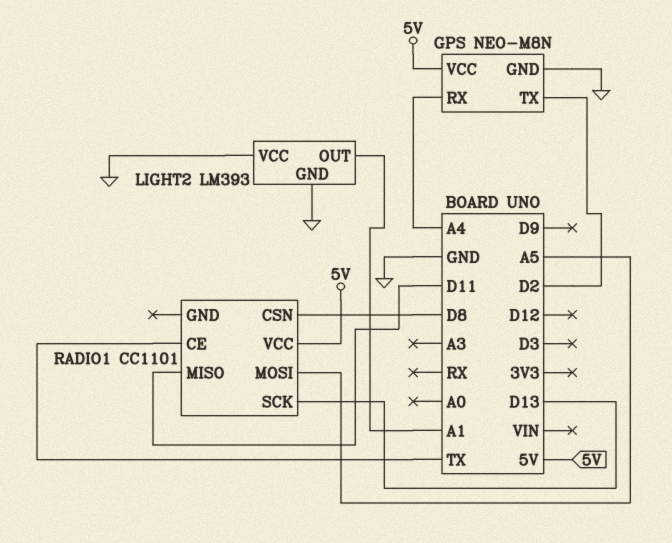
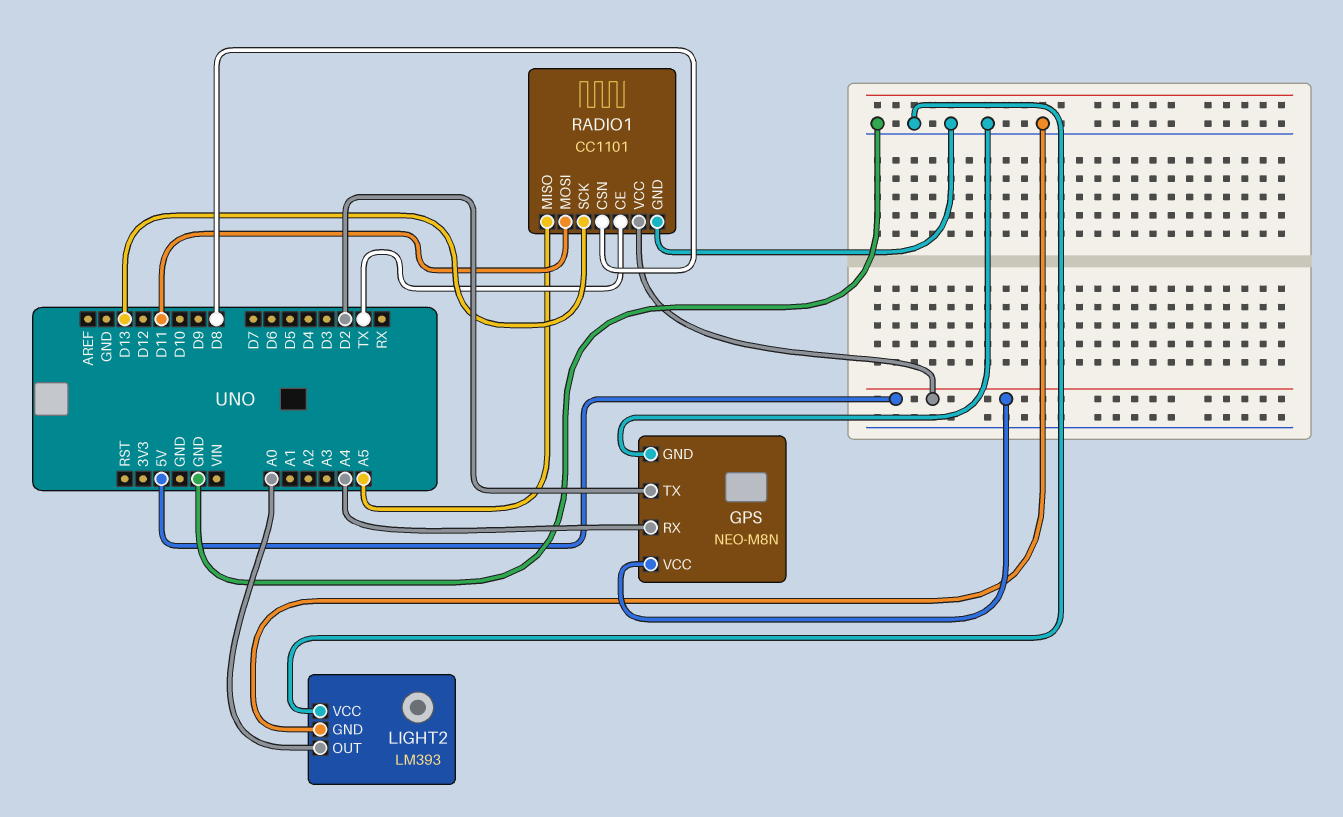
LIGHT2 pin OUT: A1 -> A0
RADIO1 pin GND: none -> GND
RADIO1 pin MISO: D11 -> A5
RADIO1 pin MOSI: A5 -> D11

